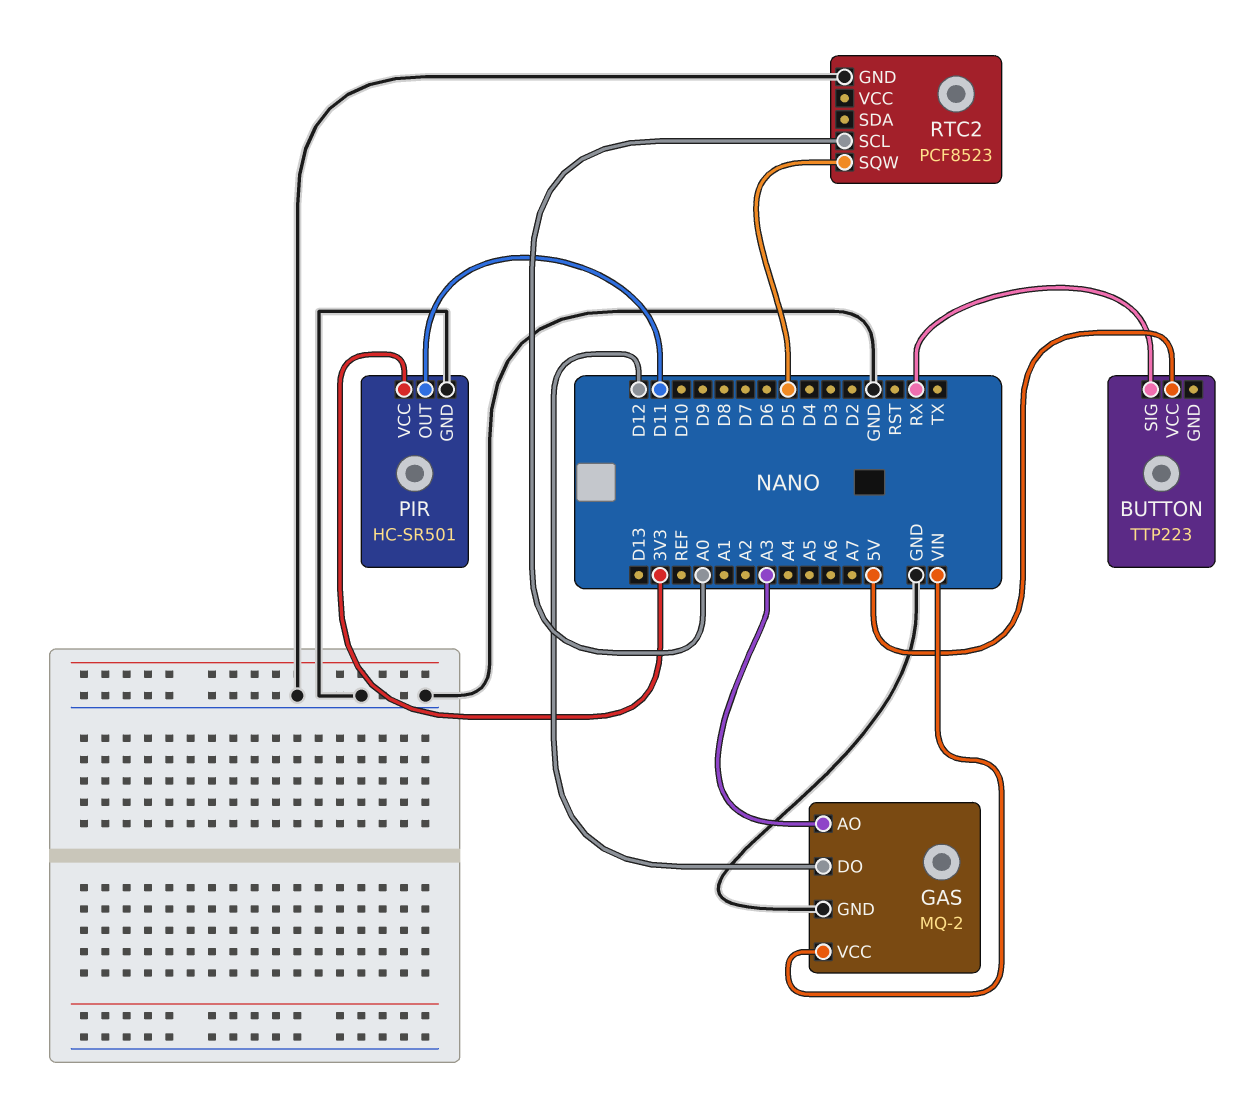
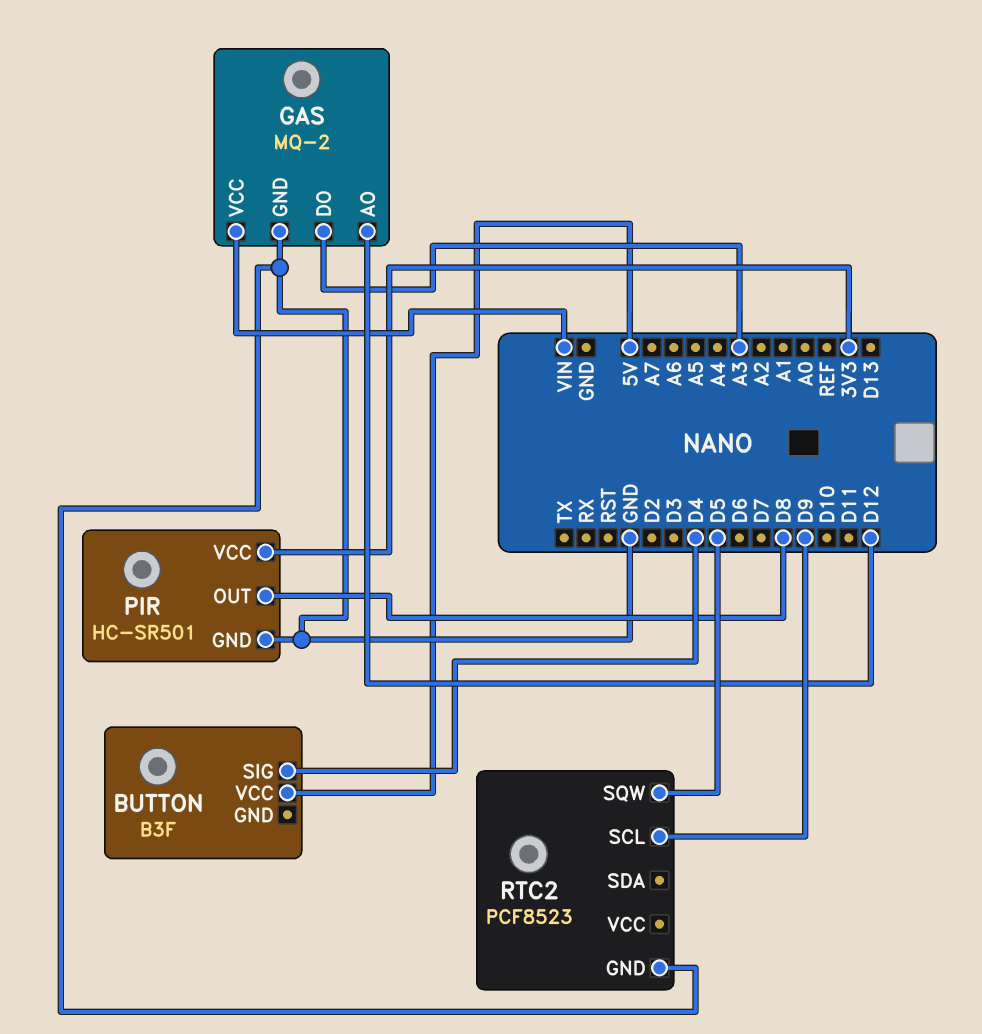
BUTTON: TTP223 -> B3F
BUTTON pin SIG: RX -> D4
GAS pin AO: A3 -> D12
GAS pin DO: D12 -> A3
PIR pin OUT: D11 -> D8
RTC2 pin SCL: A0 -> D9

